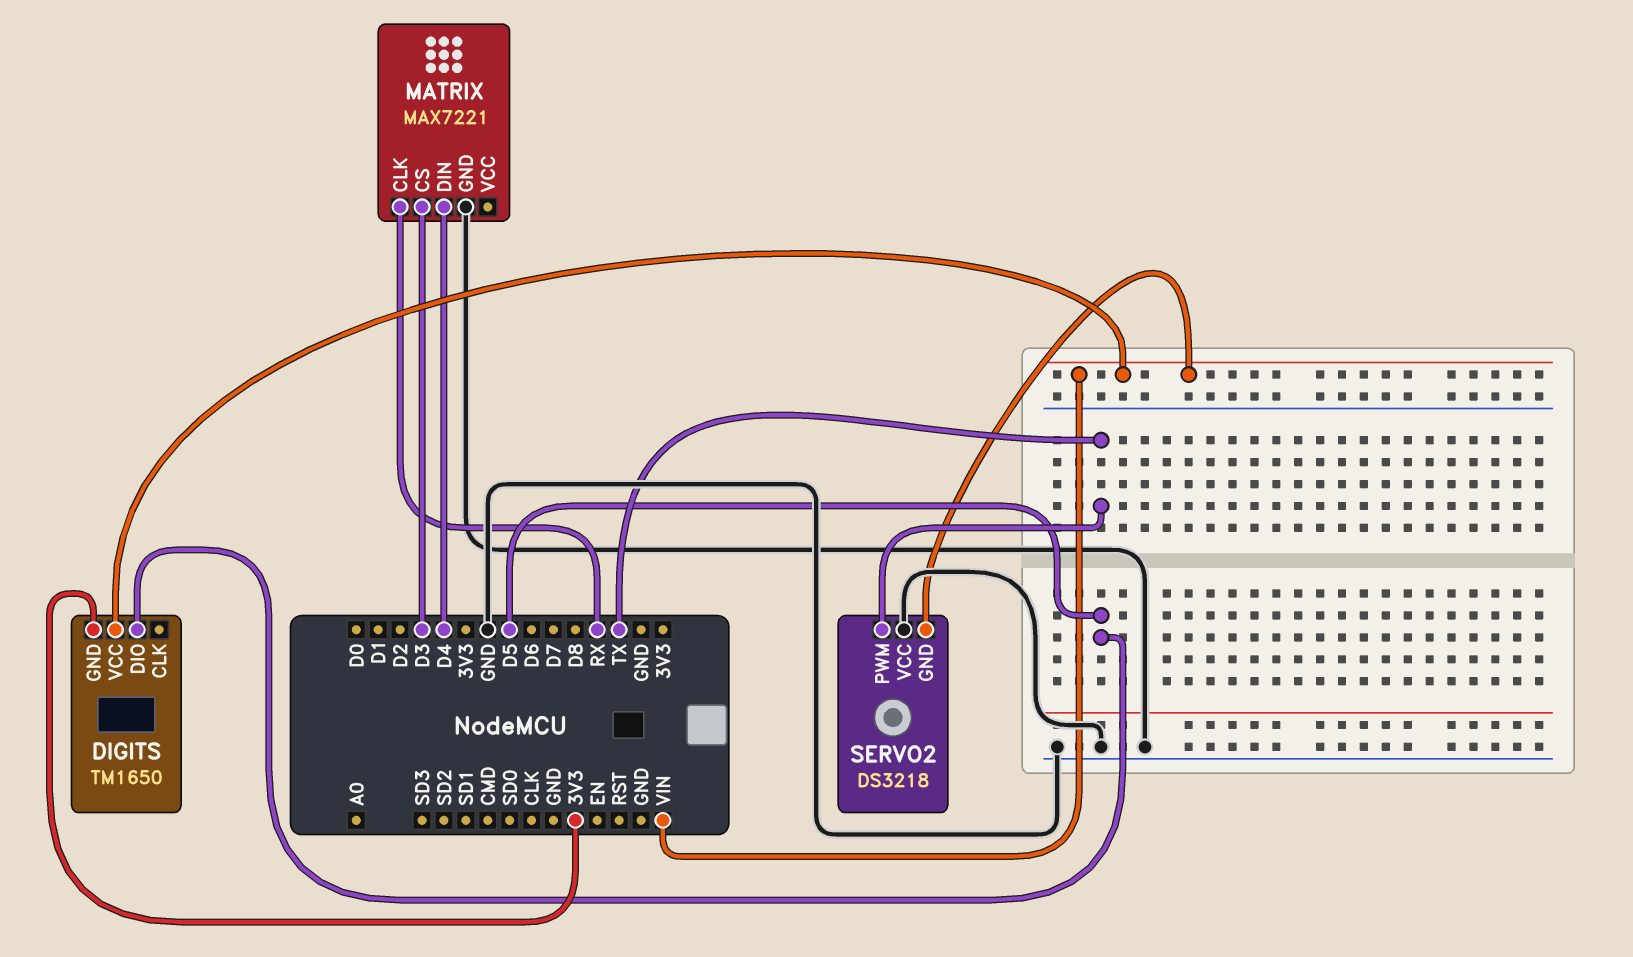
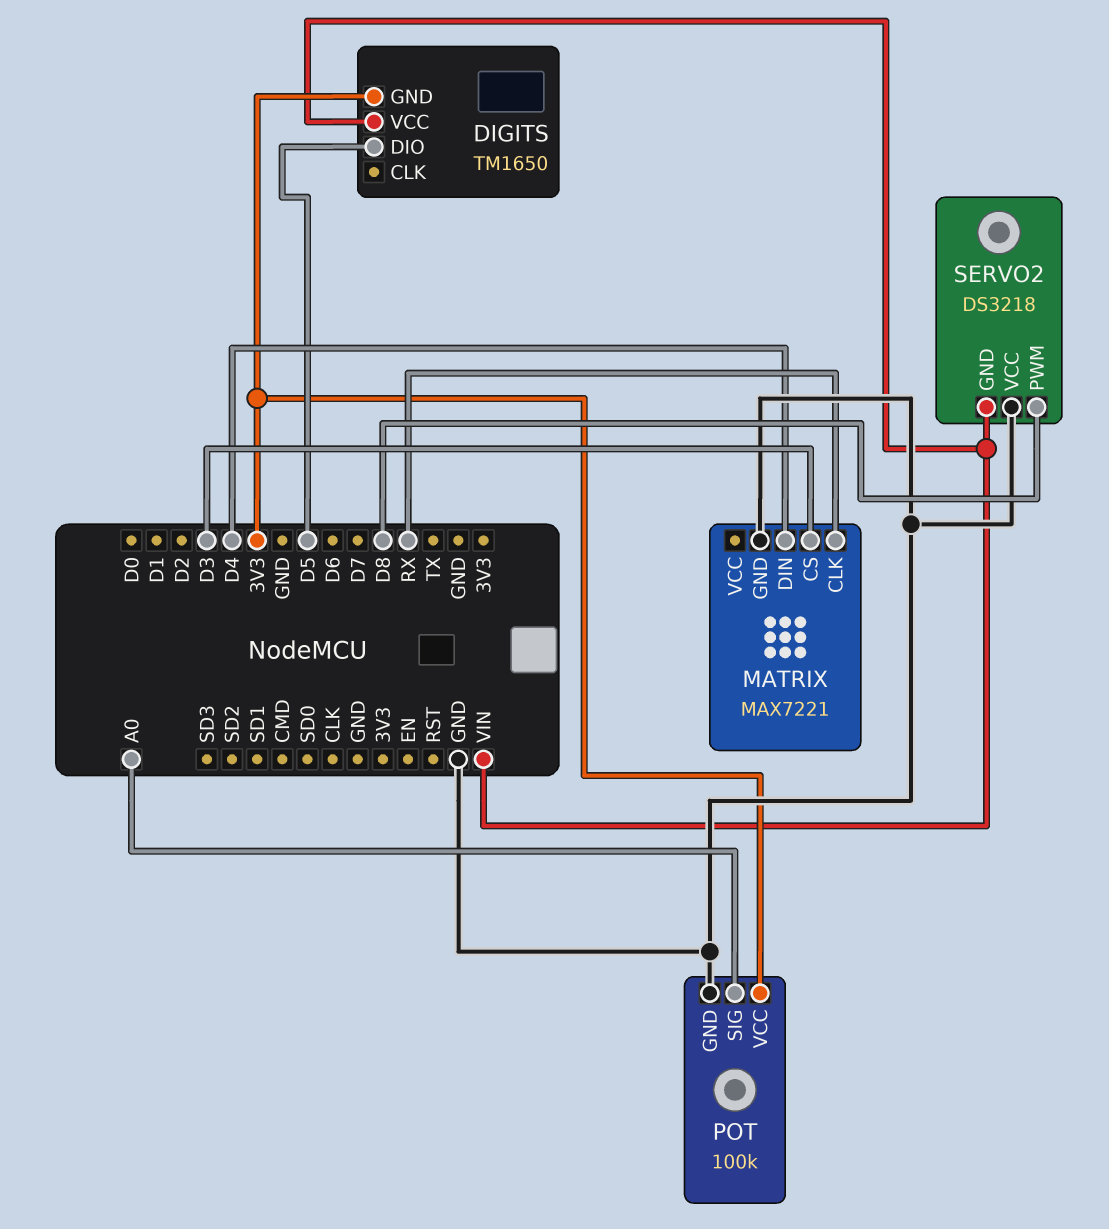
POT: none -> 100k
POT pin GND: none -> GND
POT pin SIG: none -> A0
POT pin VCC: none -> 3V3
SERVO2 pin PWM: TX -> D8

